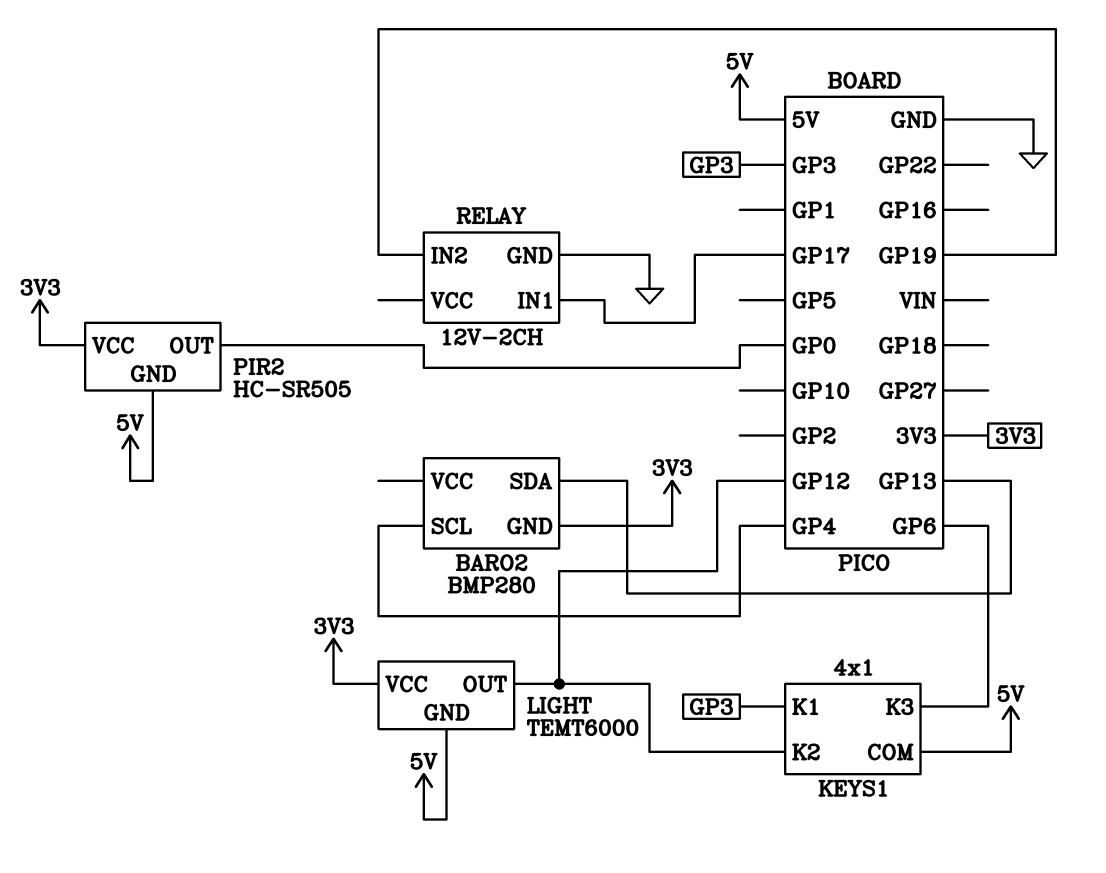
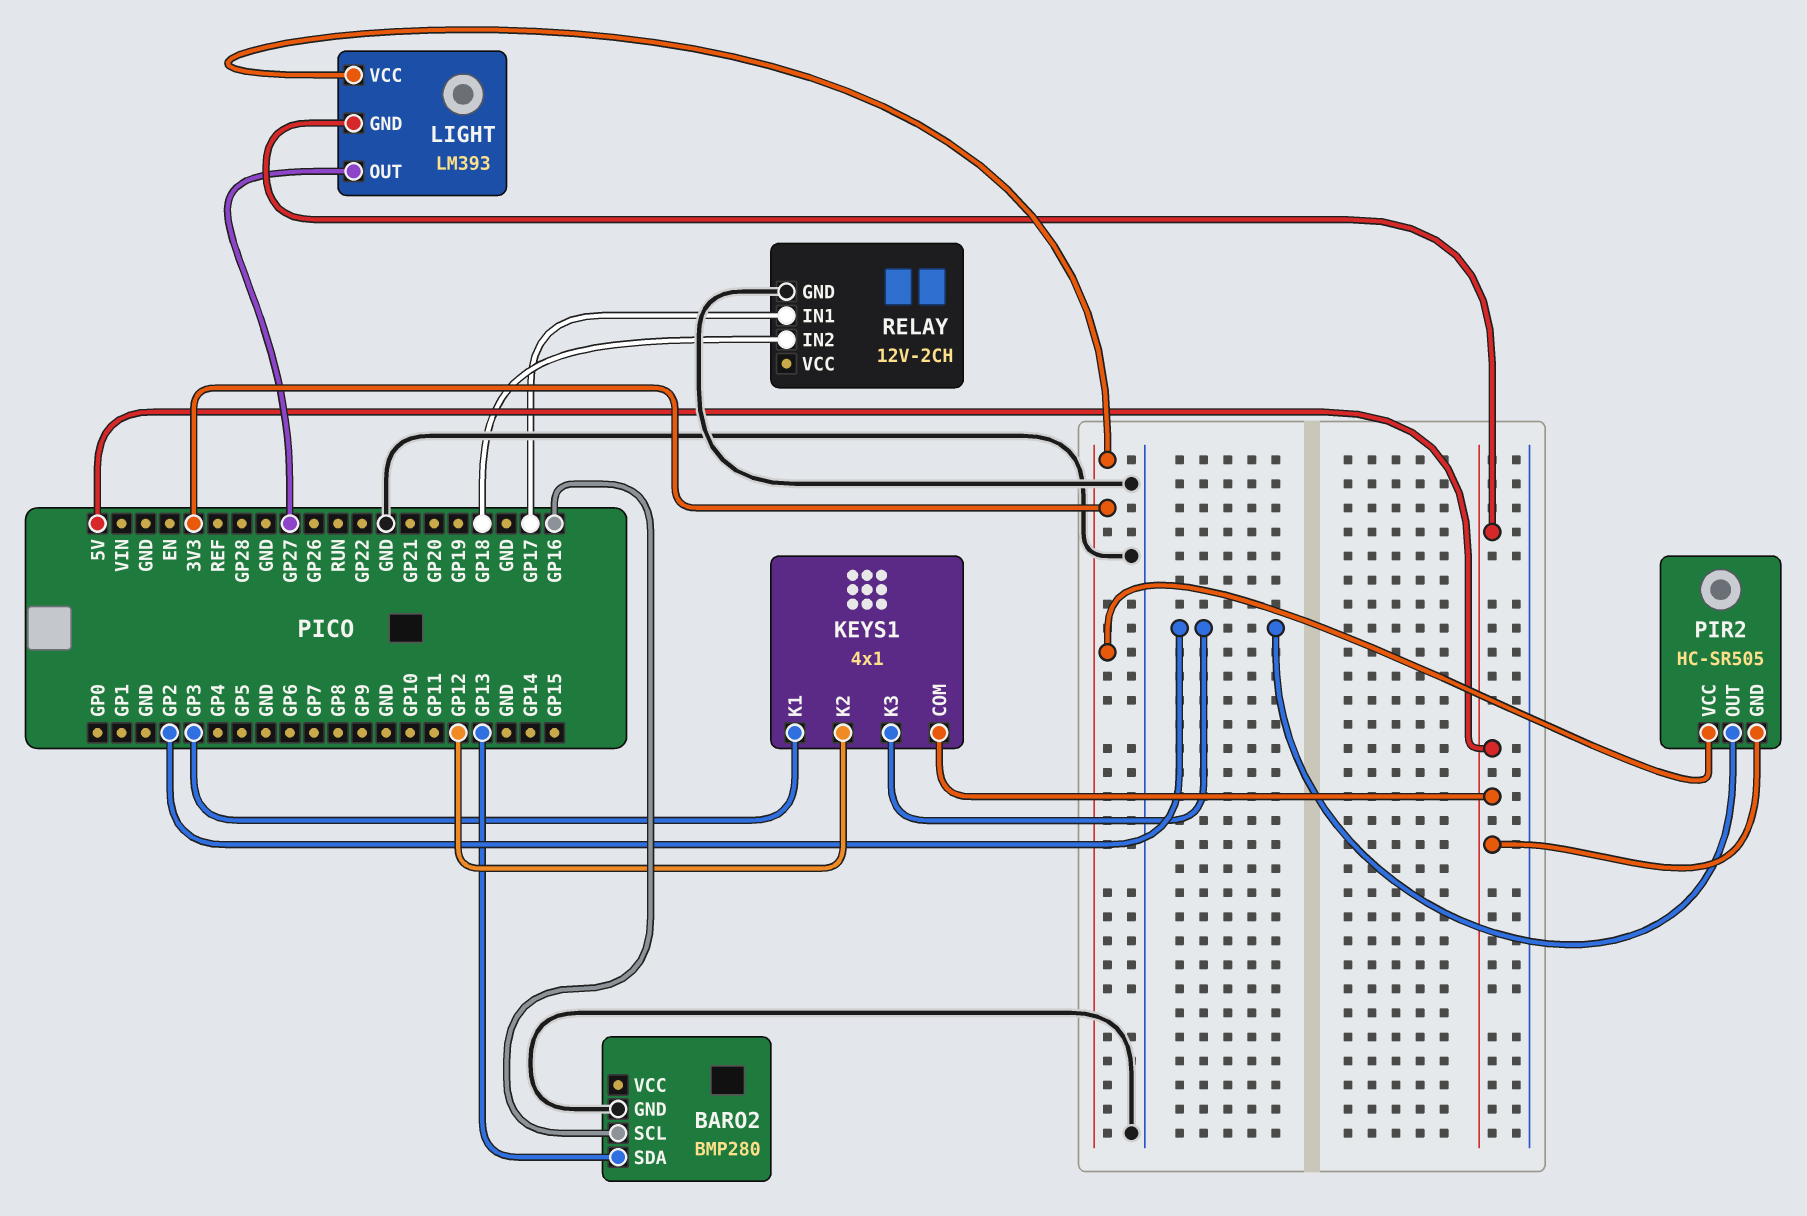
BARO2 pin GND: 3V3 -> GND
BARO2 pin SCL: GP4 -> GP16
KEYS1 pin K3: GP6 -> GP2
LIGHT: TEMT6000 -> LM393
LIGHT pin OUT: GP12 -> GP27
PIR2 pin OUT: GP0 -> GP2
RELAY pin IN2: GP19 -> GP18

